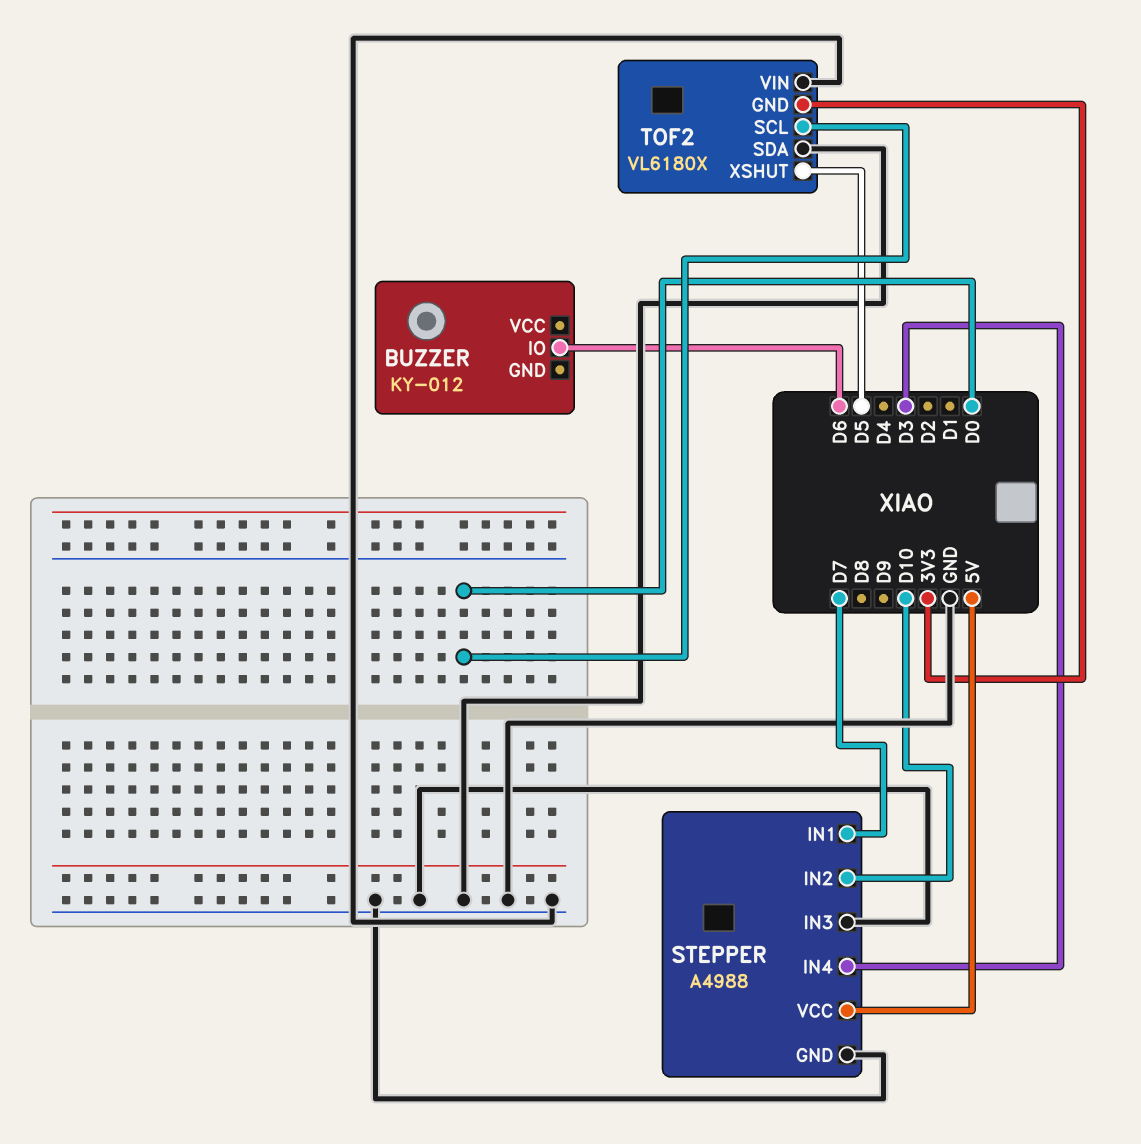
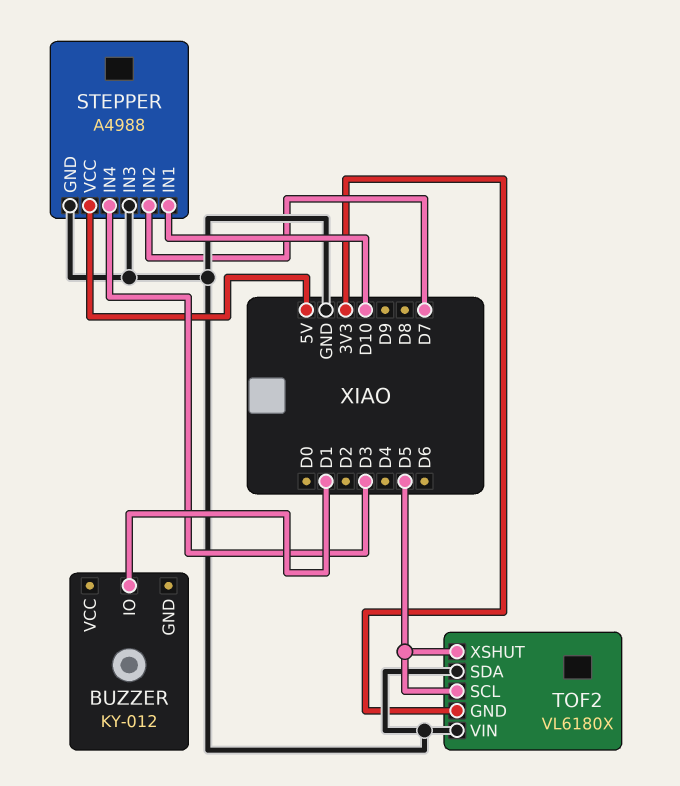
BUZZER pin IO: D6 -> D1
STEPPER pin IN1: D7 -> D10
STEPPER pin IN2: D10 -> D7
TOF2 pin SCL: D0 -> D5

